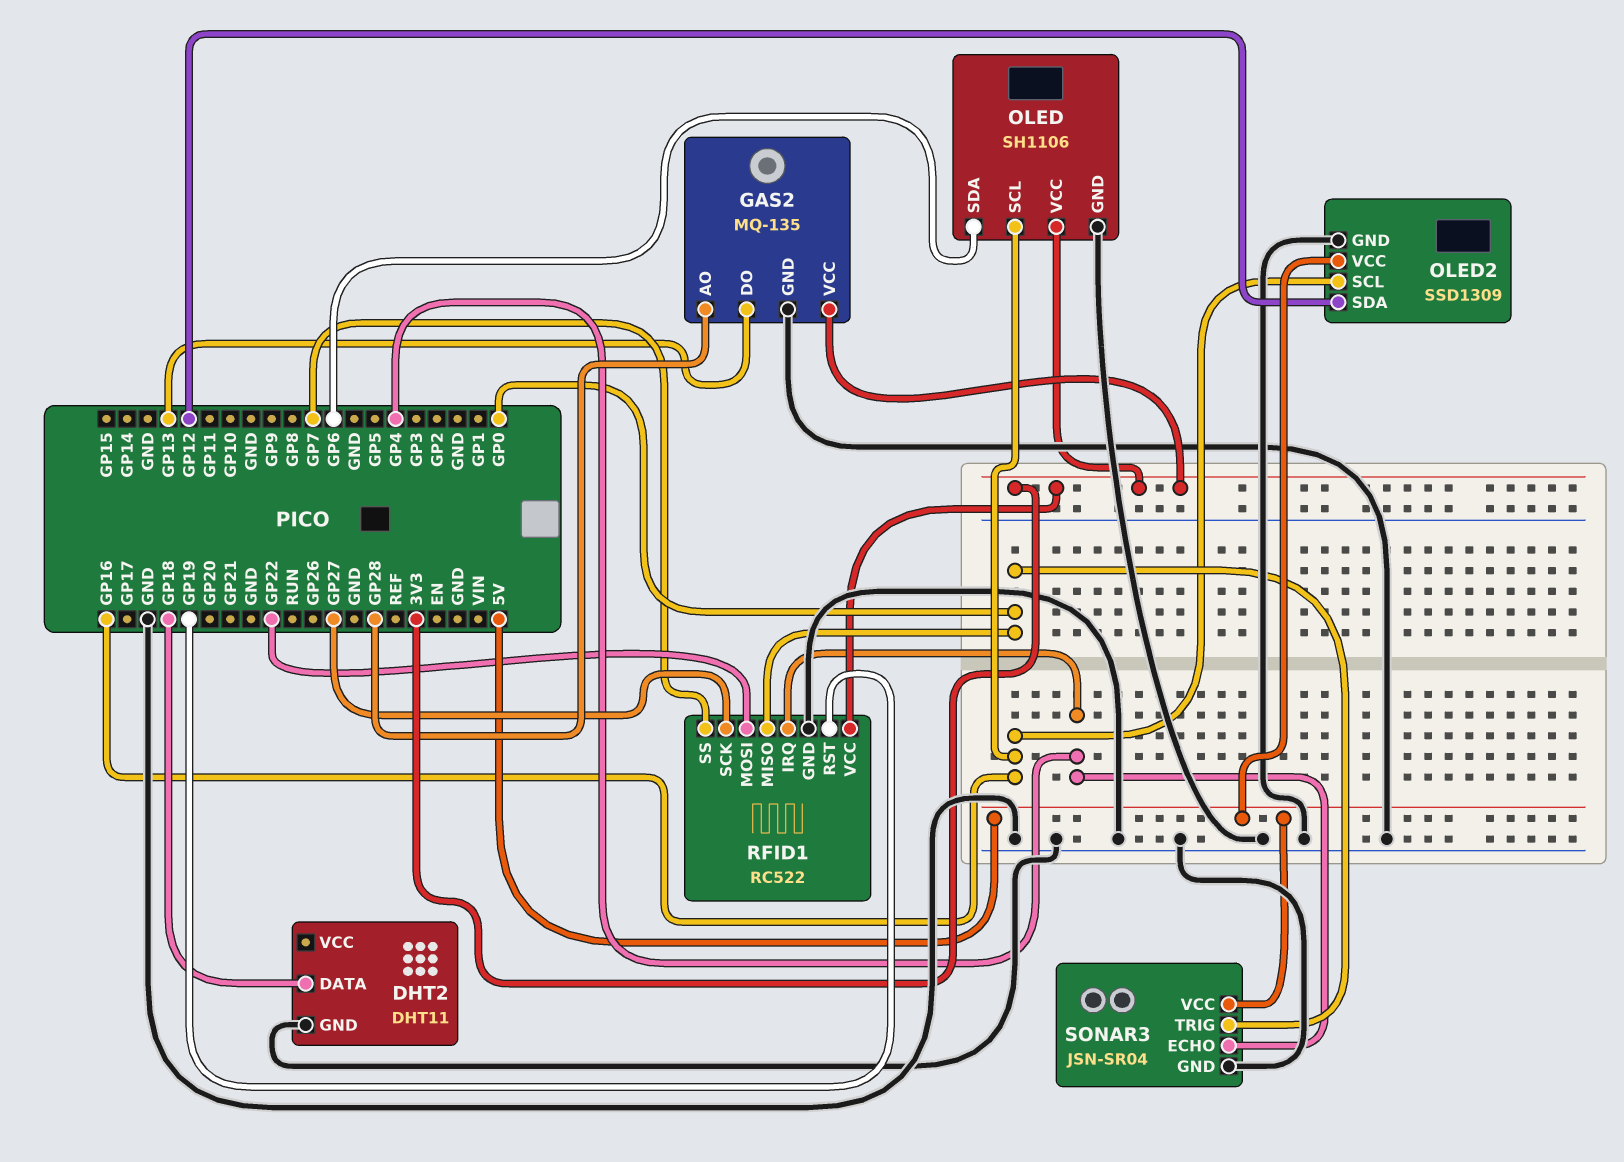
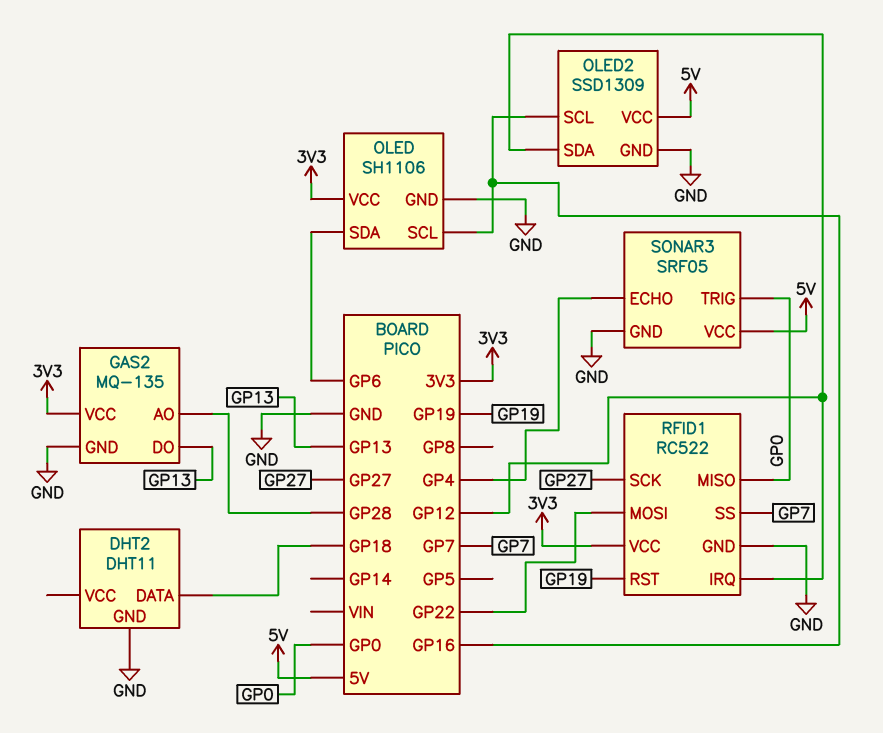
RFID1 pin IRQ: GP4 -> GP12
SONAR3: JSN-SR04 -> SRF05

